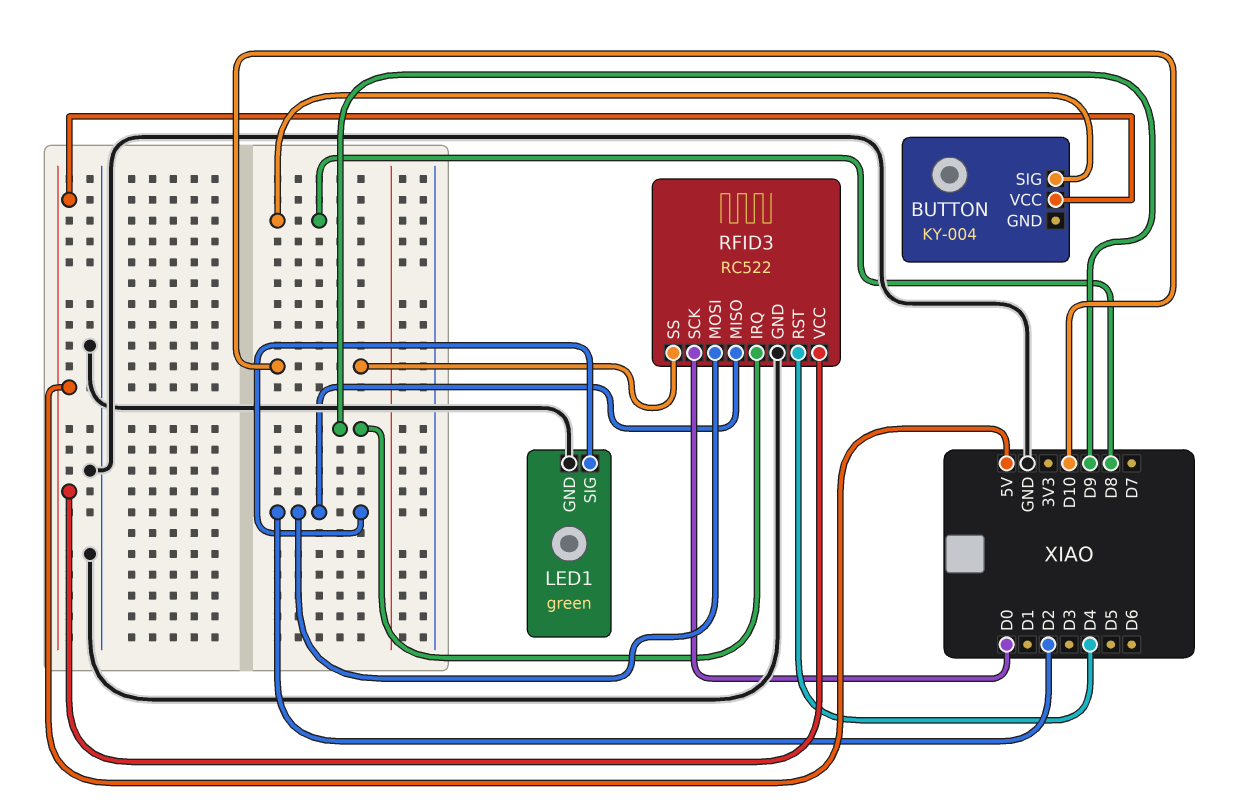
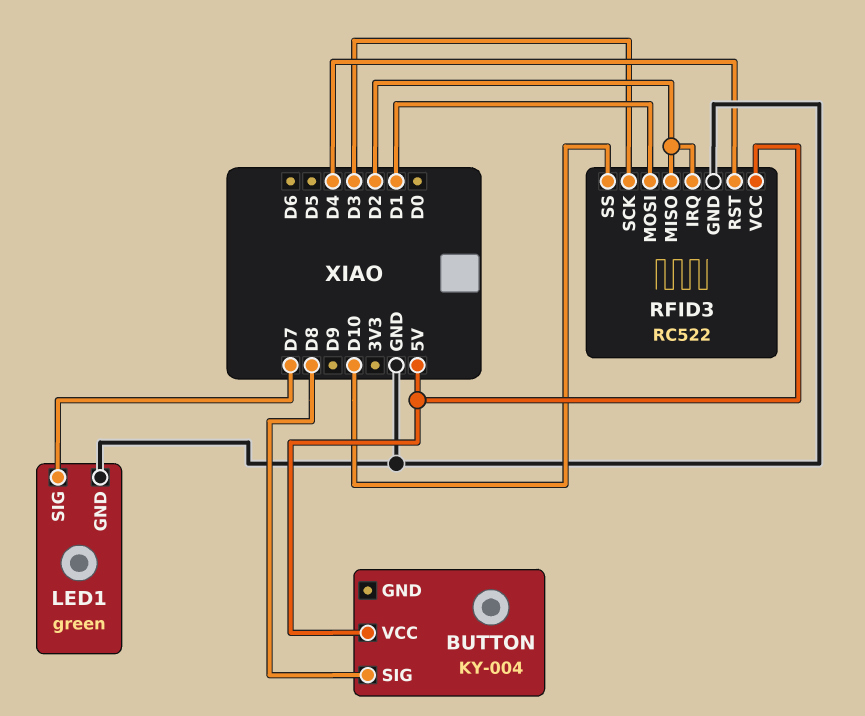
LED1 pin SIG: D2 -> D7
RFID3 pin IRQ: D9 -> D2
RFID3 pin MOSI: D2 -> D1
RFID3 pin SCK: D0 -> D3

